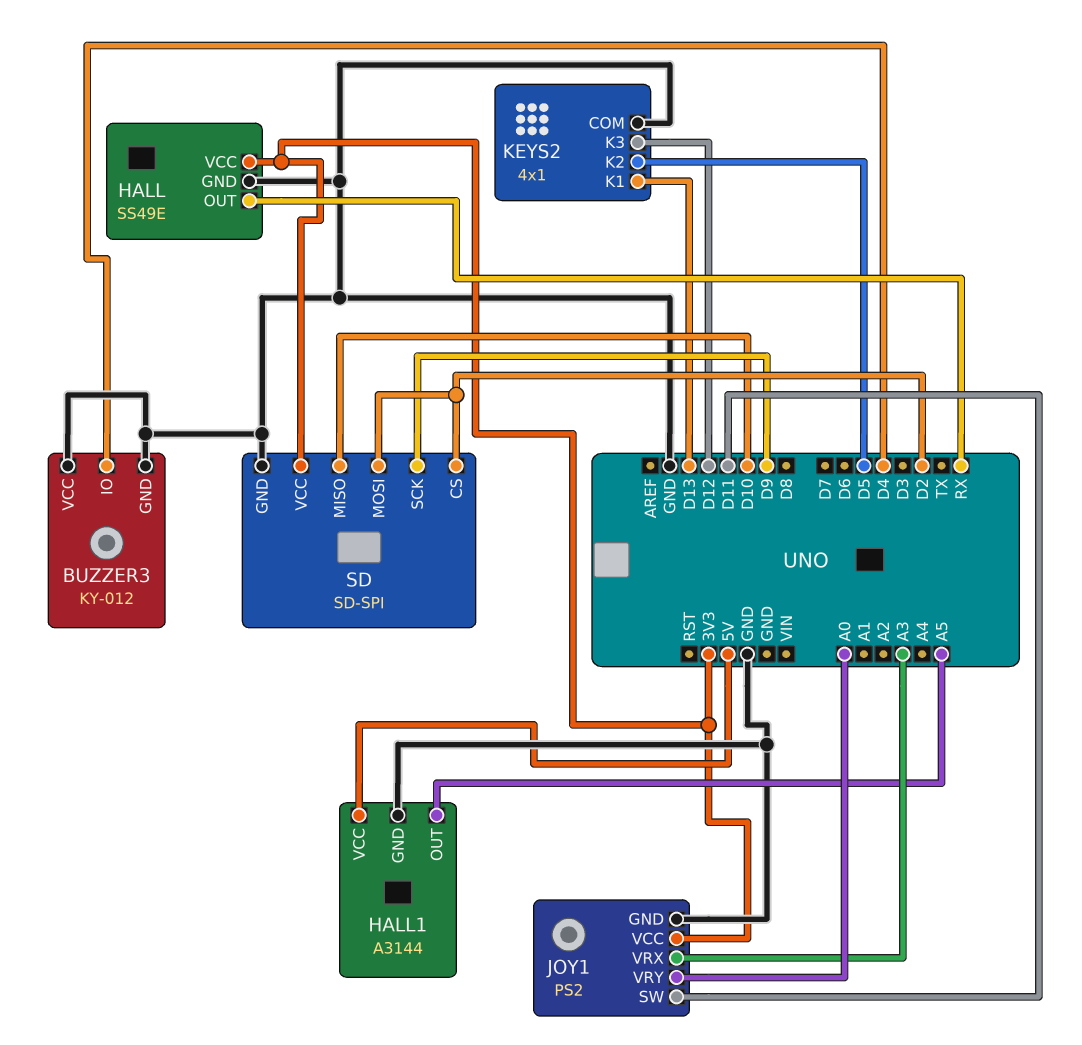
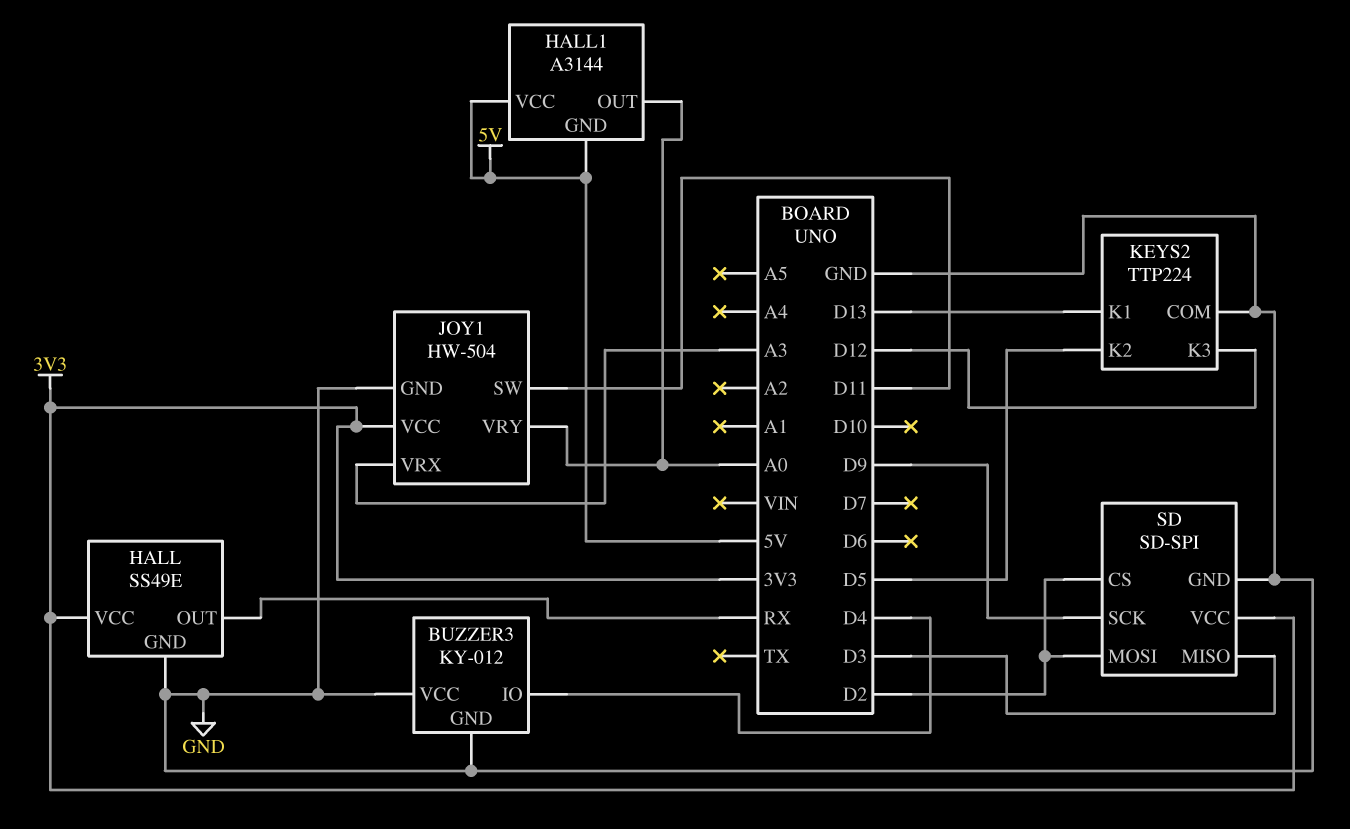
HALL1 pin GND: GND -> 5V
HALL1 pin OUT: A5 -> A0
JOY1: PS2 -> HW-504
KEYS2: 4x1 -> TTP224
SD pin MISO: D10 -> D3

